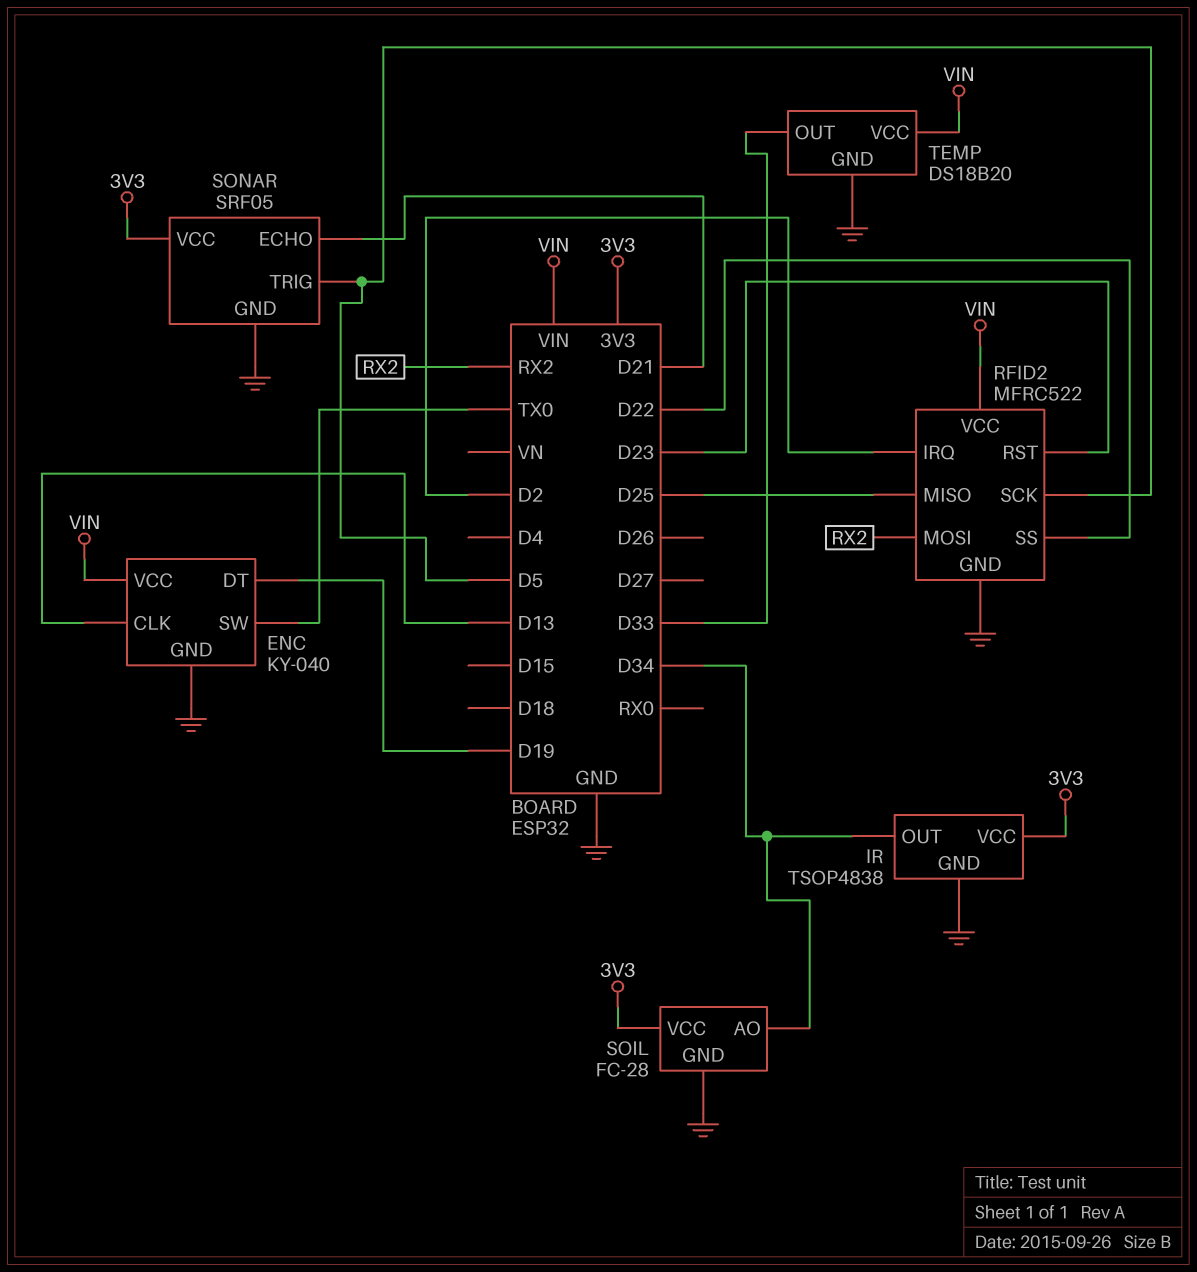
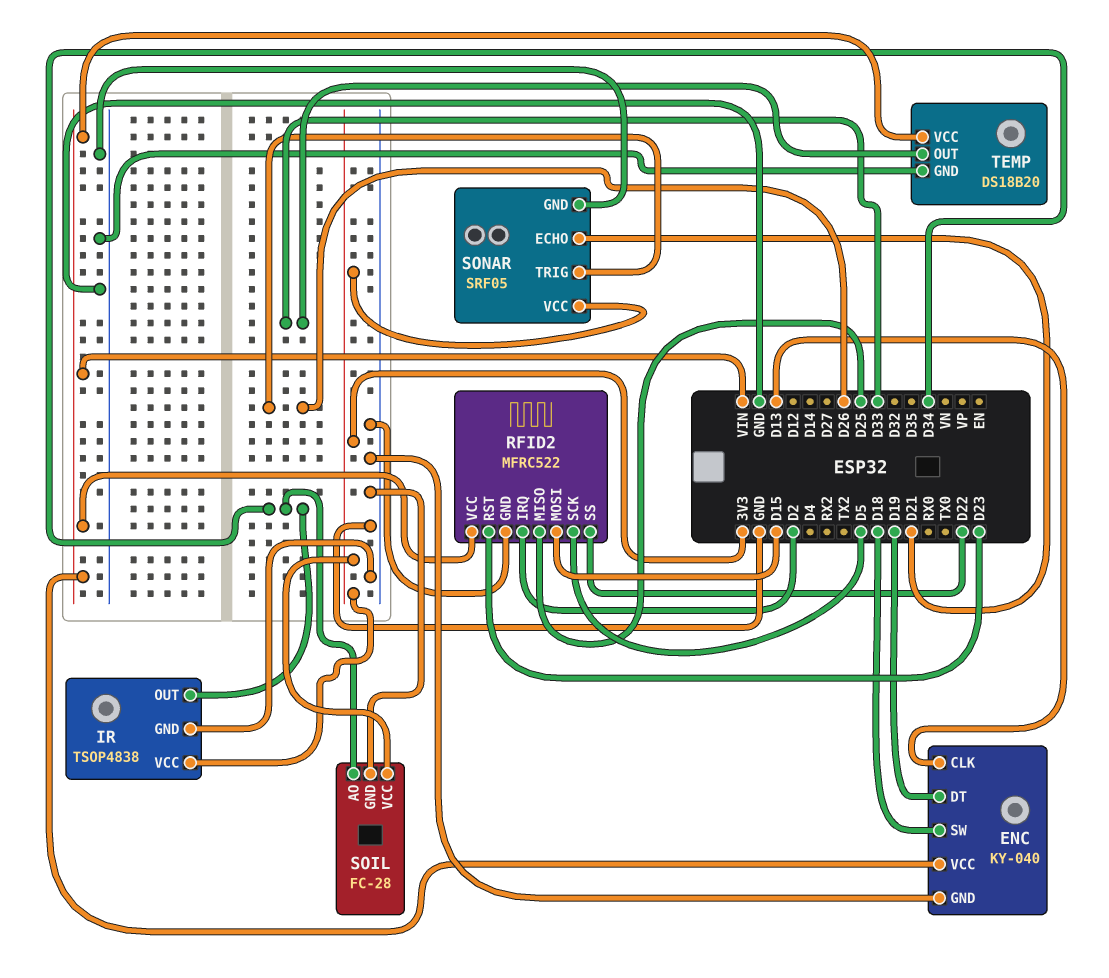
ENC pin SW: TX0 -> D18
RFID2 pin MOSI: RX2 -> D15
SONAR pin TRIG: D5 -> D26

